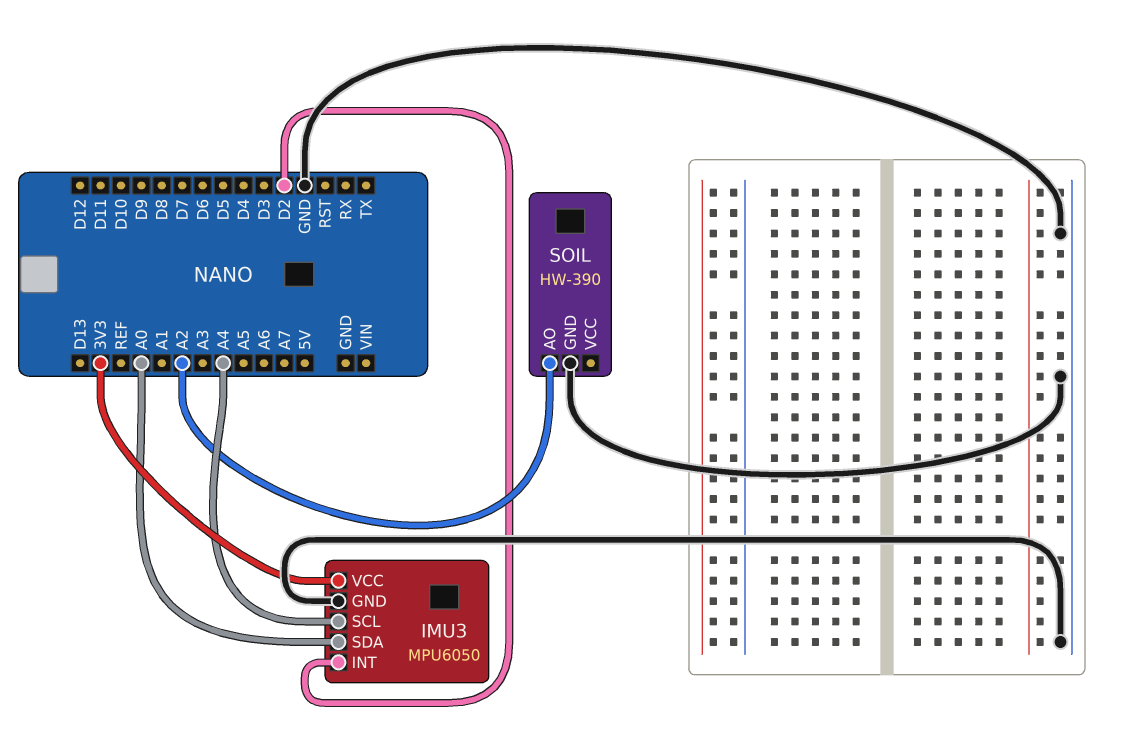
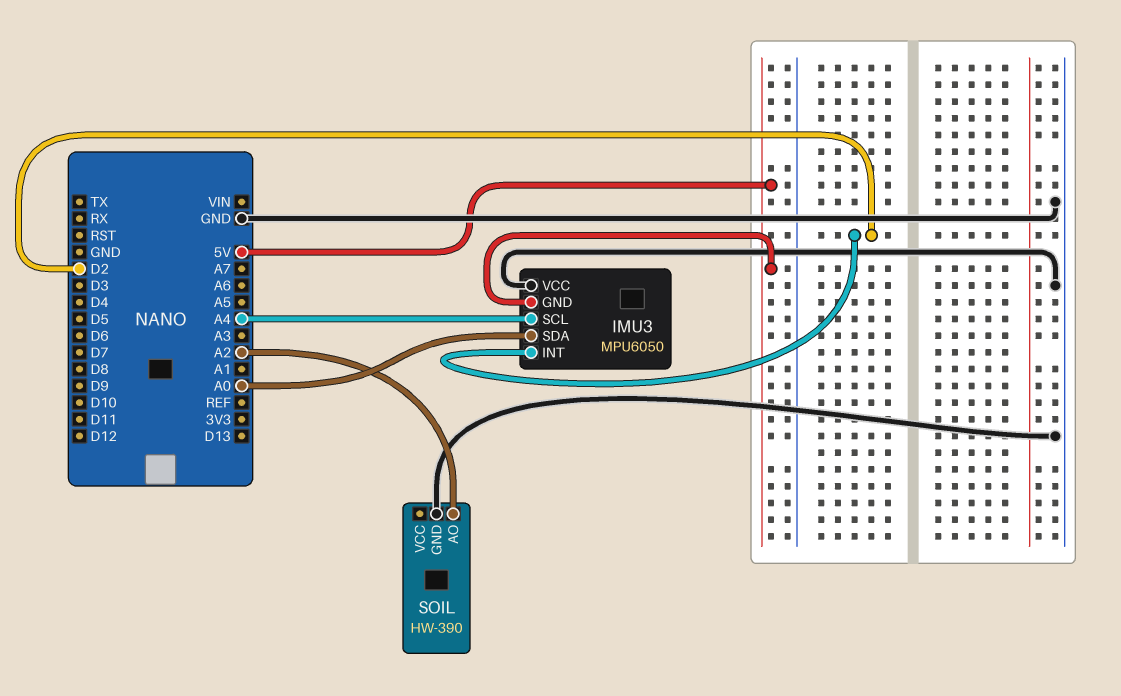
IMU3 pin GND: GND -> 5V
IMU3 pin VCC: 3V3 -> GND

